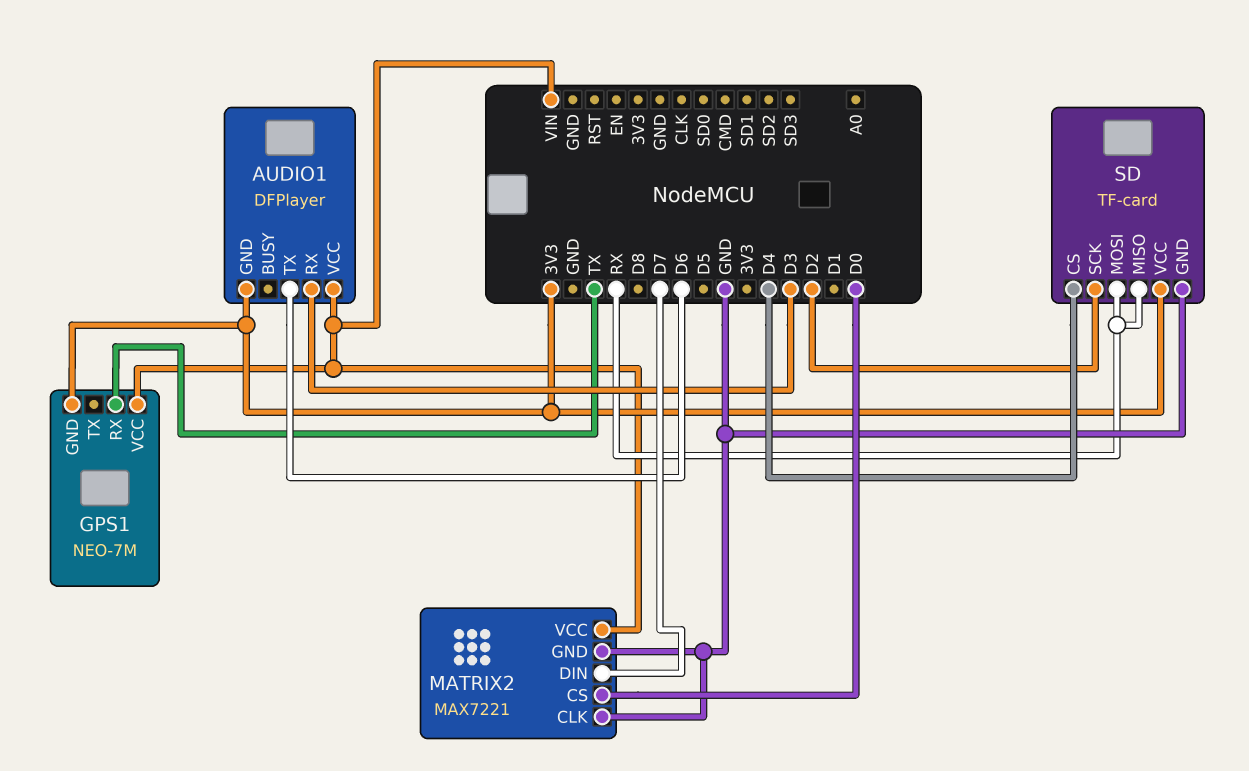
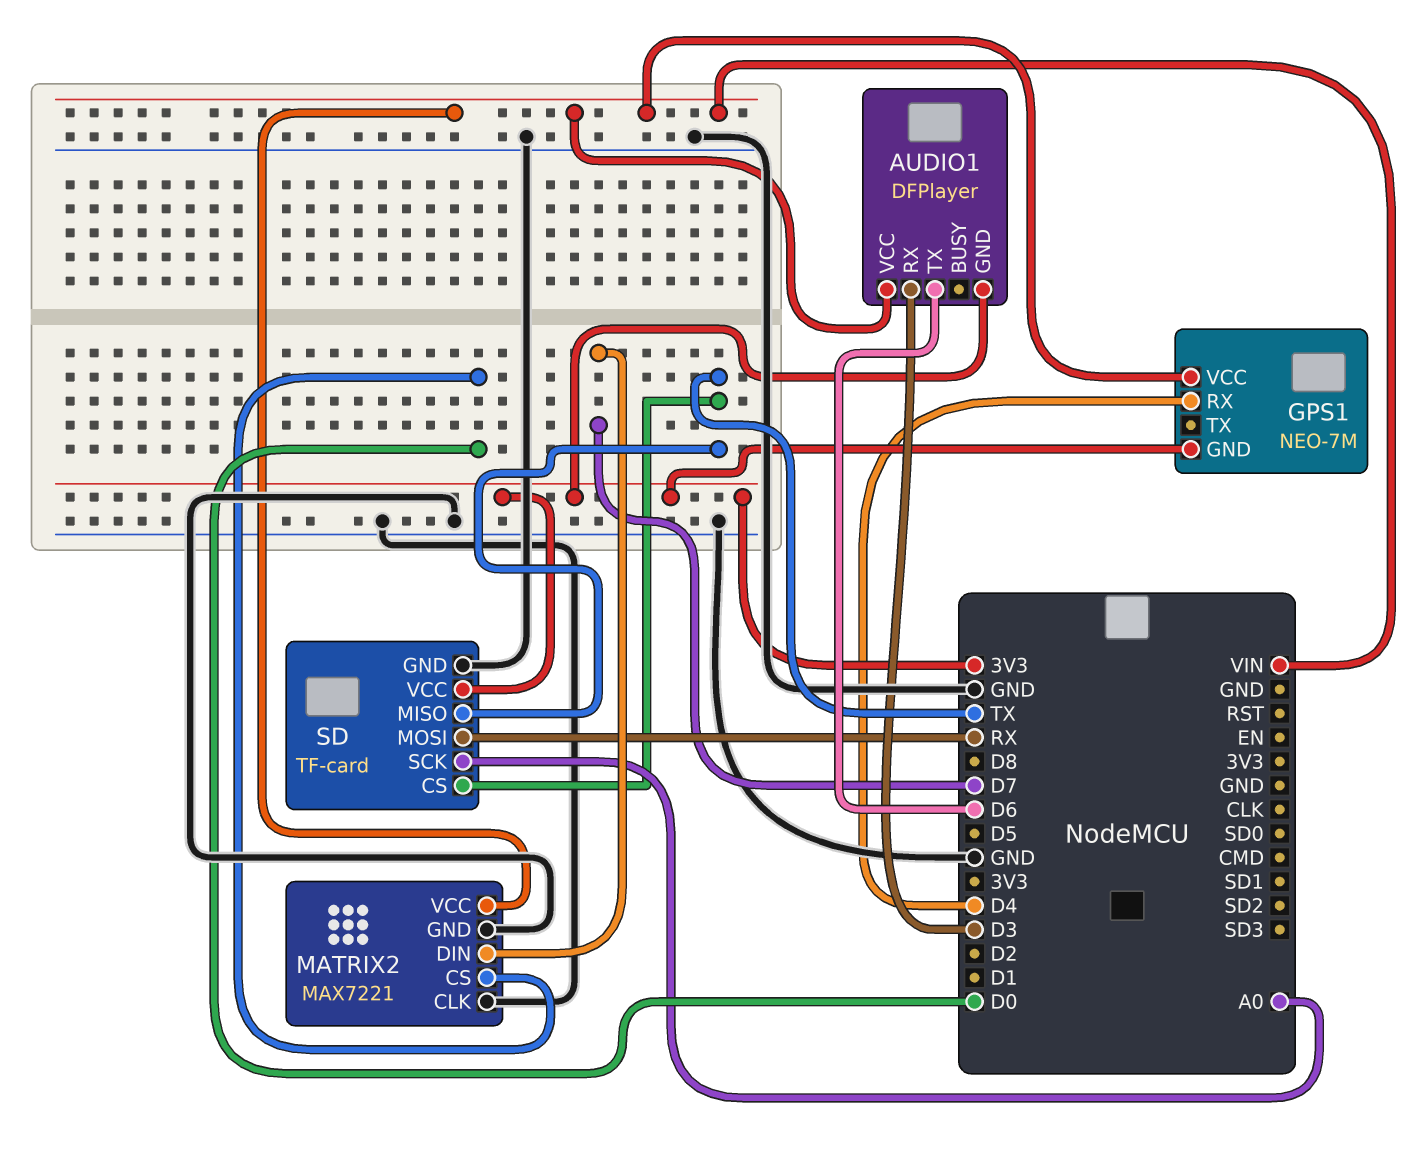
GPS1 pin RX: TX -> D4
SD pin CS: D4 -> TX
SD pin MISO: RX -> TX
SD pin SCK: D2 -> A0

